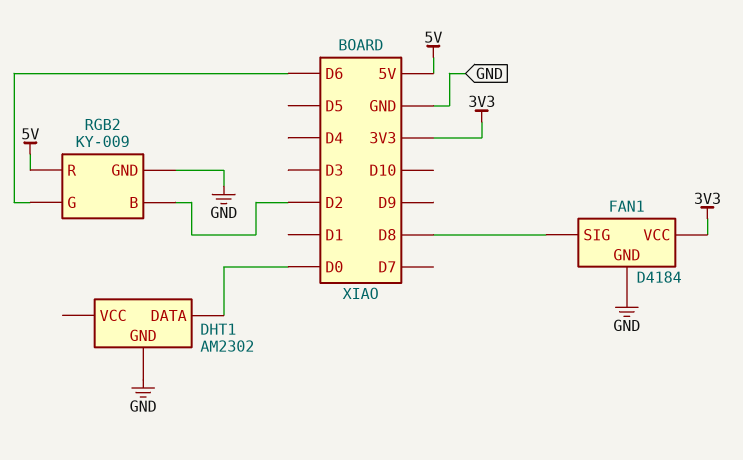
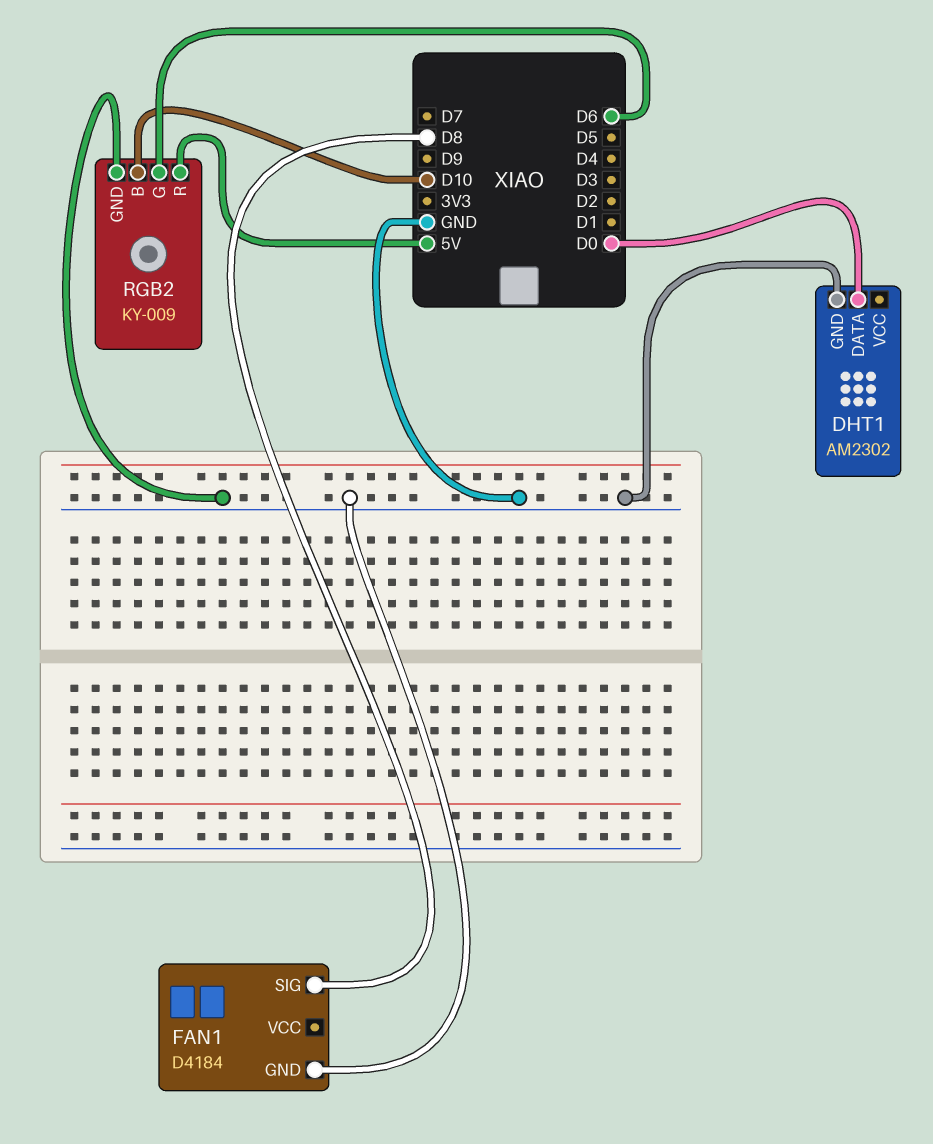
FAN1 pin VCC: 3V3 -> none
RGB2 pin B: D2 -> D10

